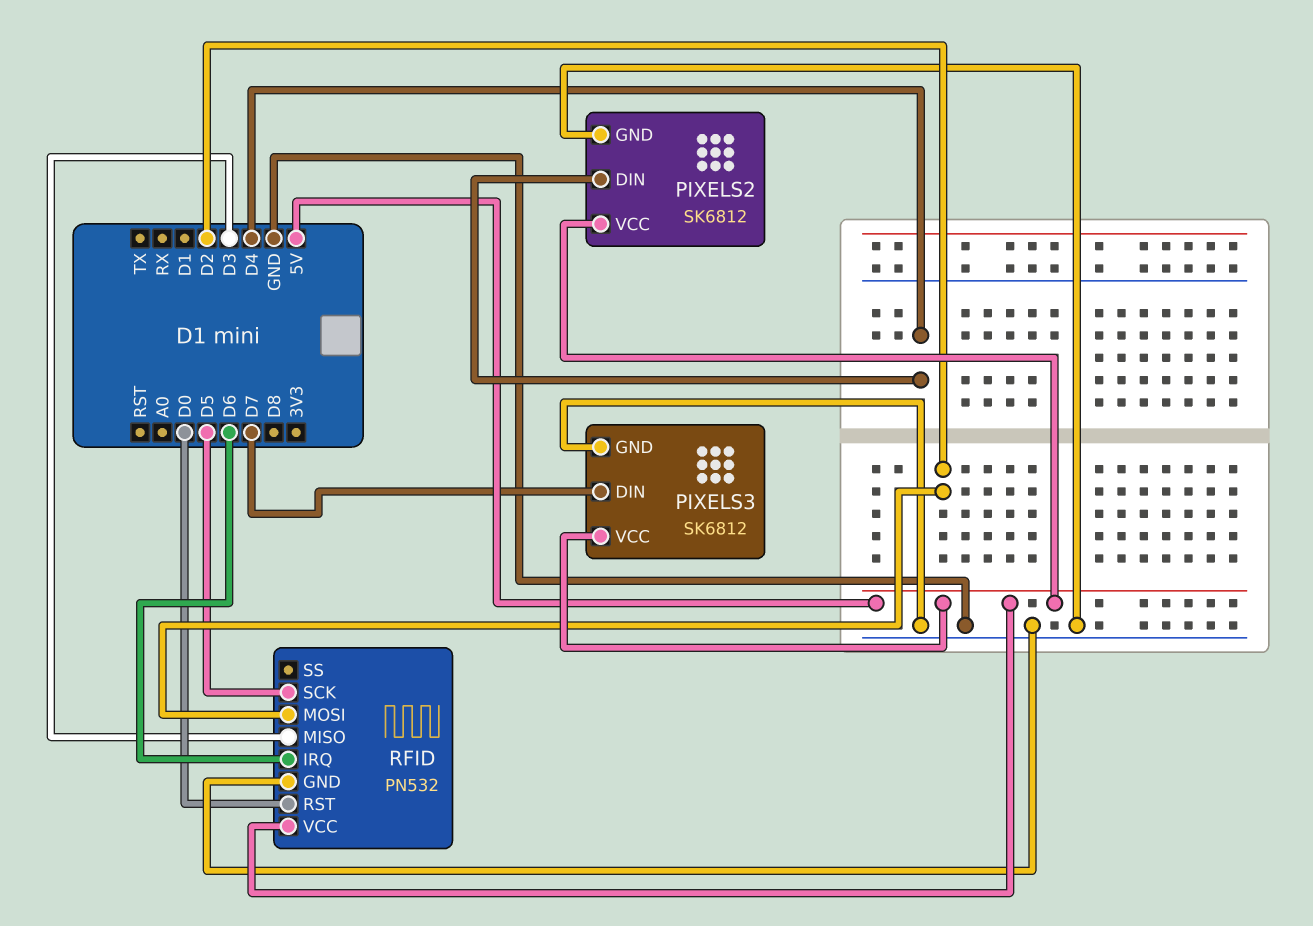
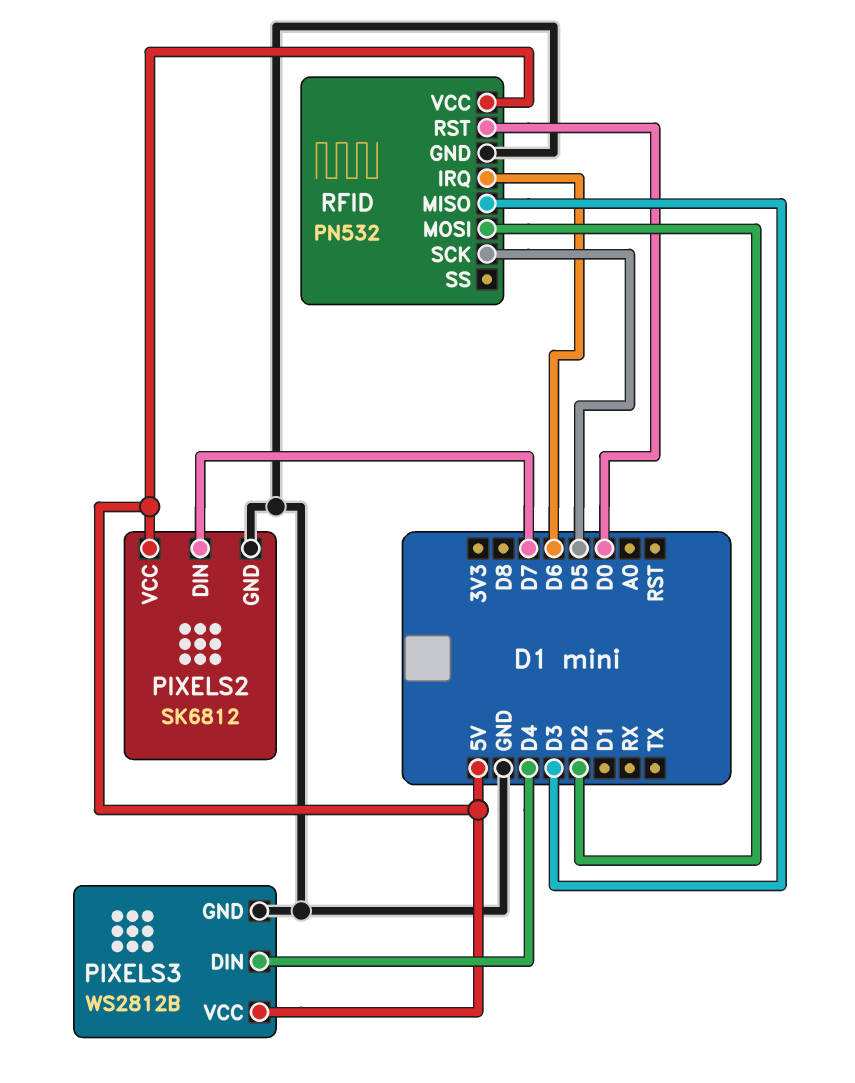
PIXELS2 pin DIN: D4 -> D7
PIXELS3: SK6812 -> WS2812B
PIXELS3 pin DIN: D7 -> D4

